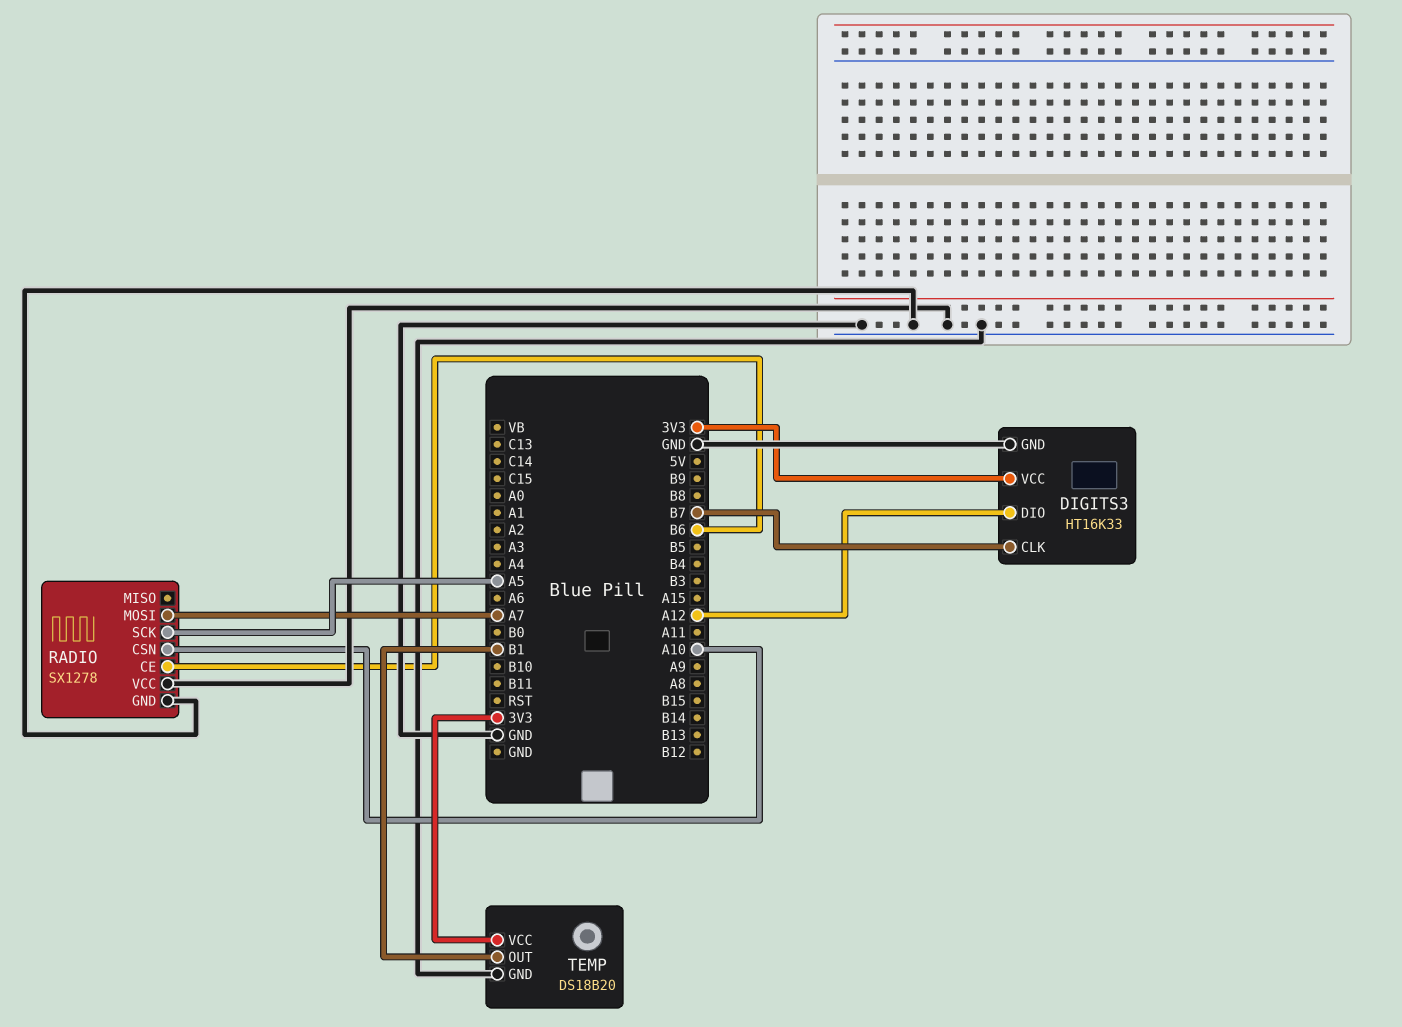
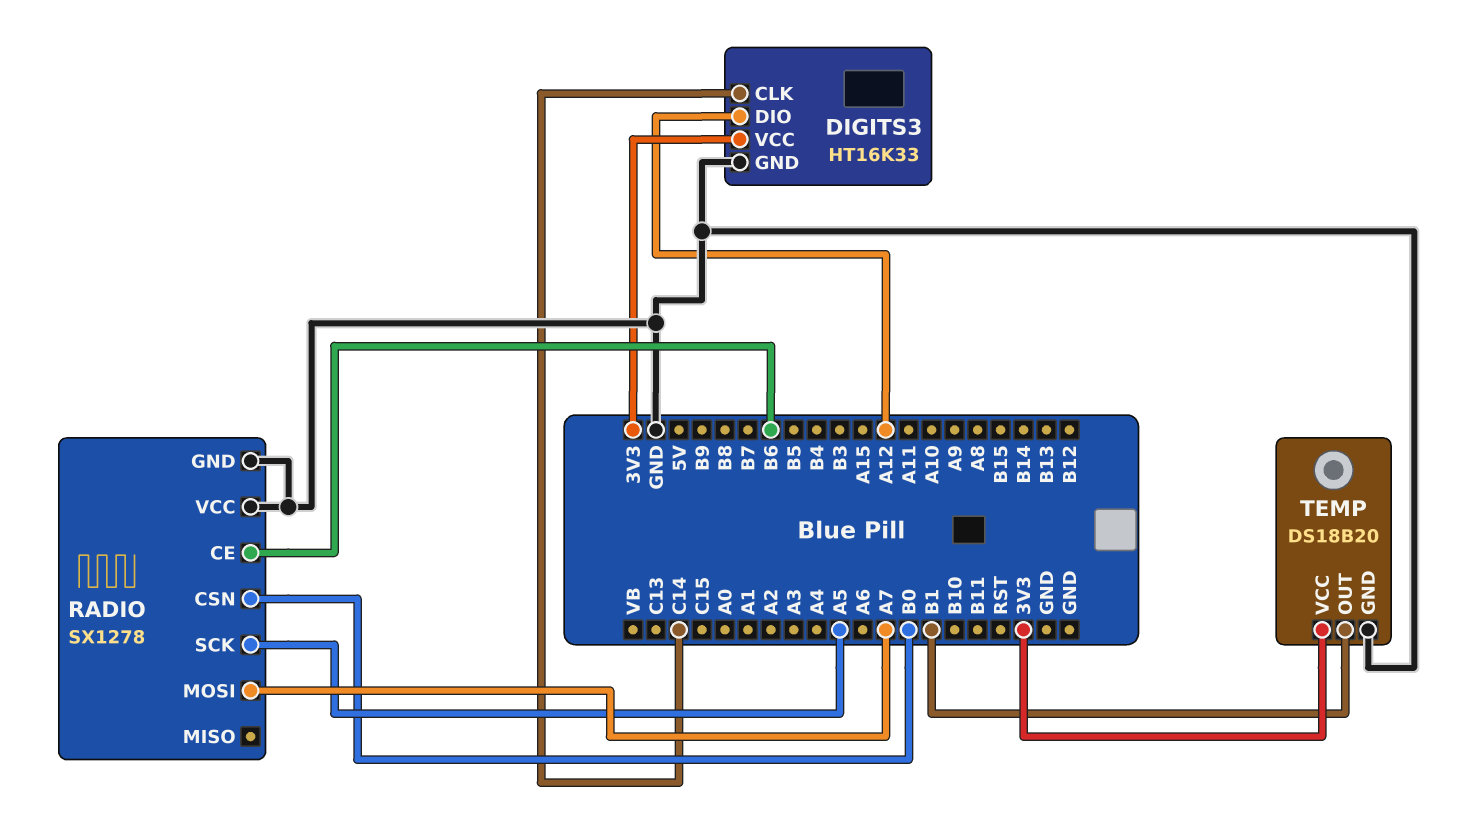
DIGITS3 pin CLK: B7 -> C14
RADIO pin CSN: A10 -> B0

